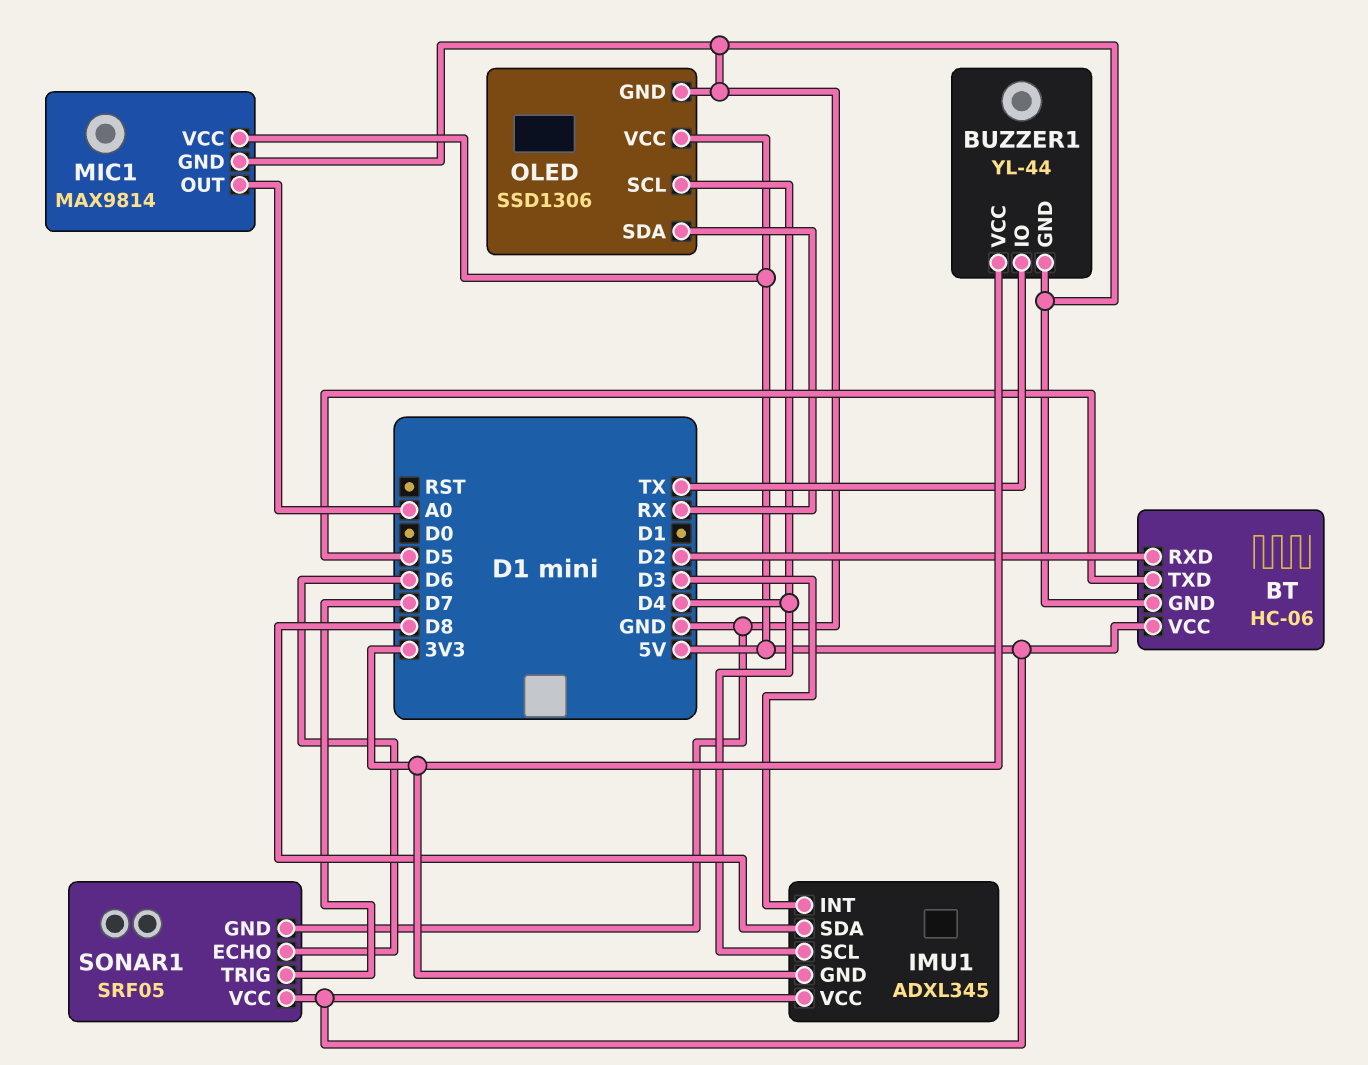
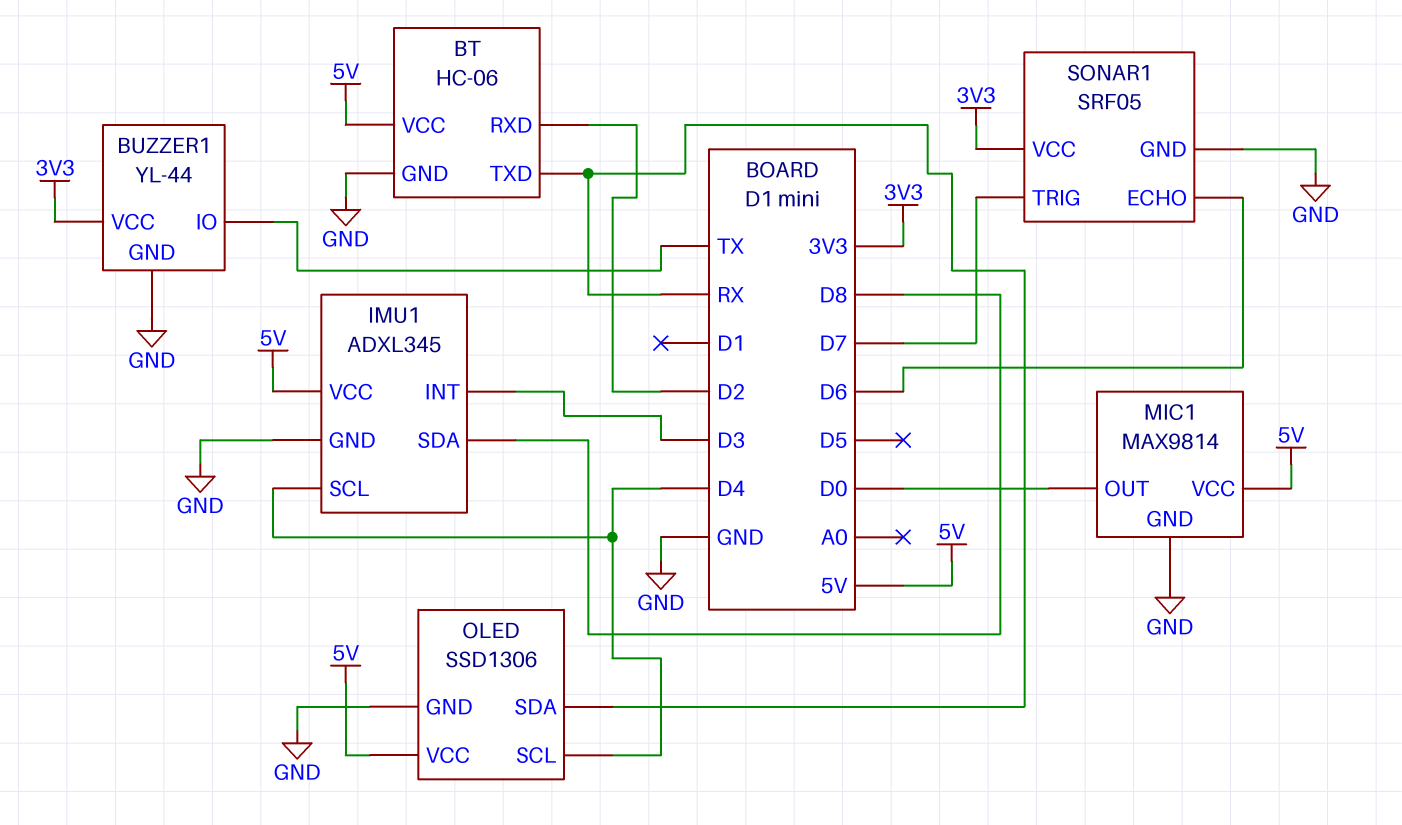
BT pin TXD: D5 -> RX
IMU1 pin GND: 3V3 -> GND
MIC1 pin OUT: A0 -> D0
SONAR1 pin VCC: 5V -> 3V3

